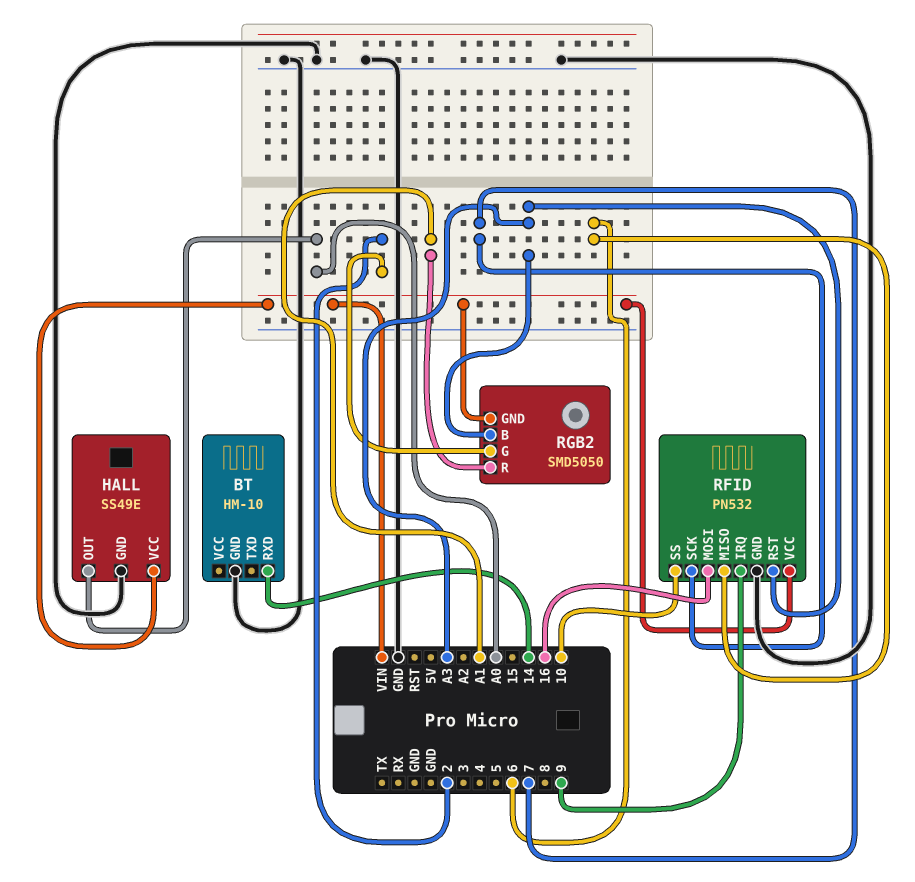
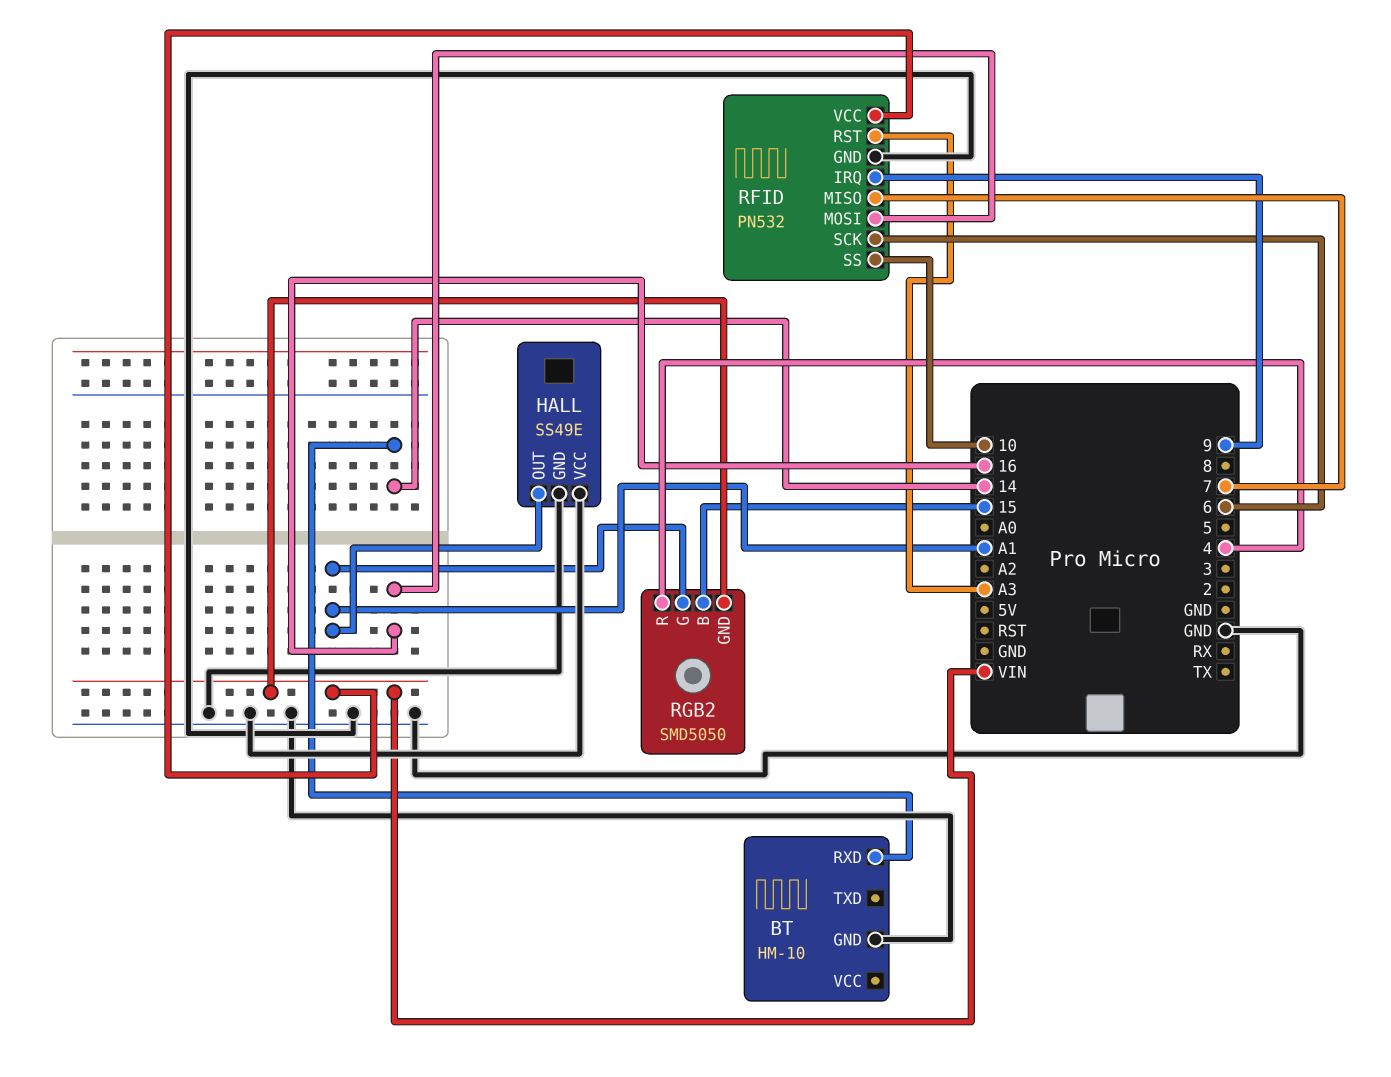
HALL pin OUT: A0 -> A1
HALL pin VCC: VIN -> GND
RFID pin MISO: 6 -> 7
RFID pin SCK: 7 -> 6
RGB2 pin B: A3 -> 15
RGB2 pin G: 2 -> A1
RGB2 pin R: A1 -> 4

